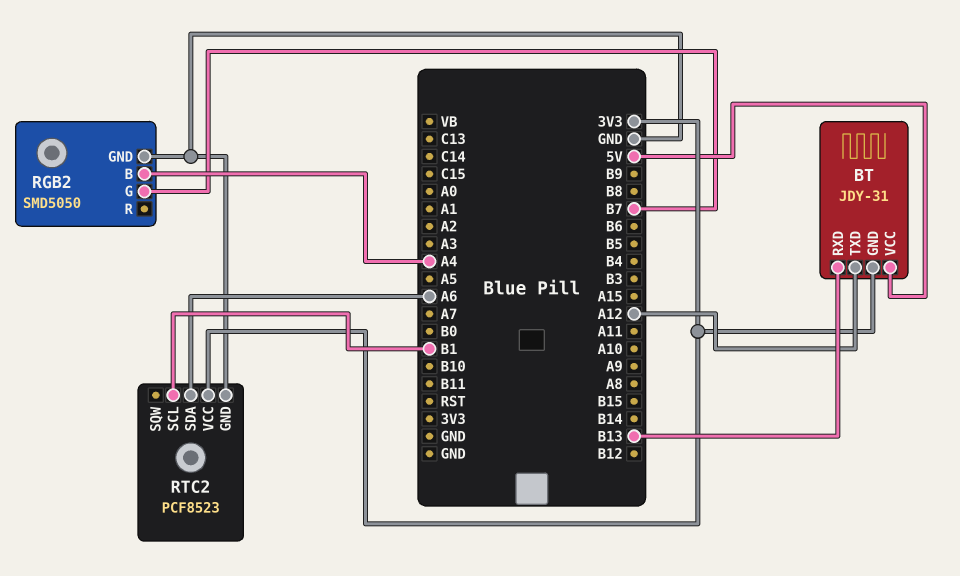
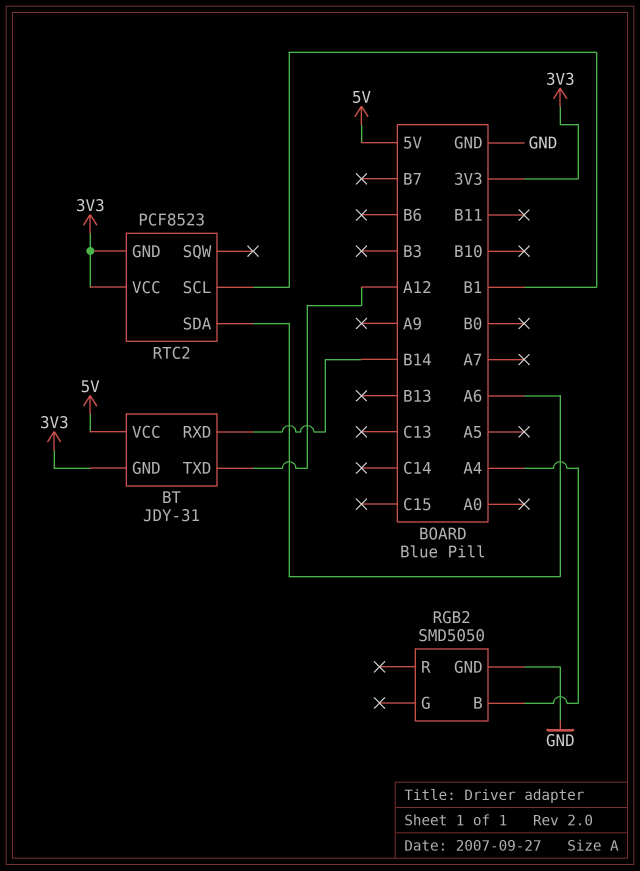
BT pin RXD: B13 -> B14
RGB2 pin G: B7 -> none
RTC2 pin GND: GND -> 3V3

